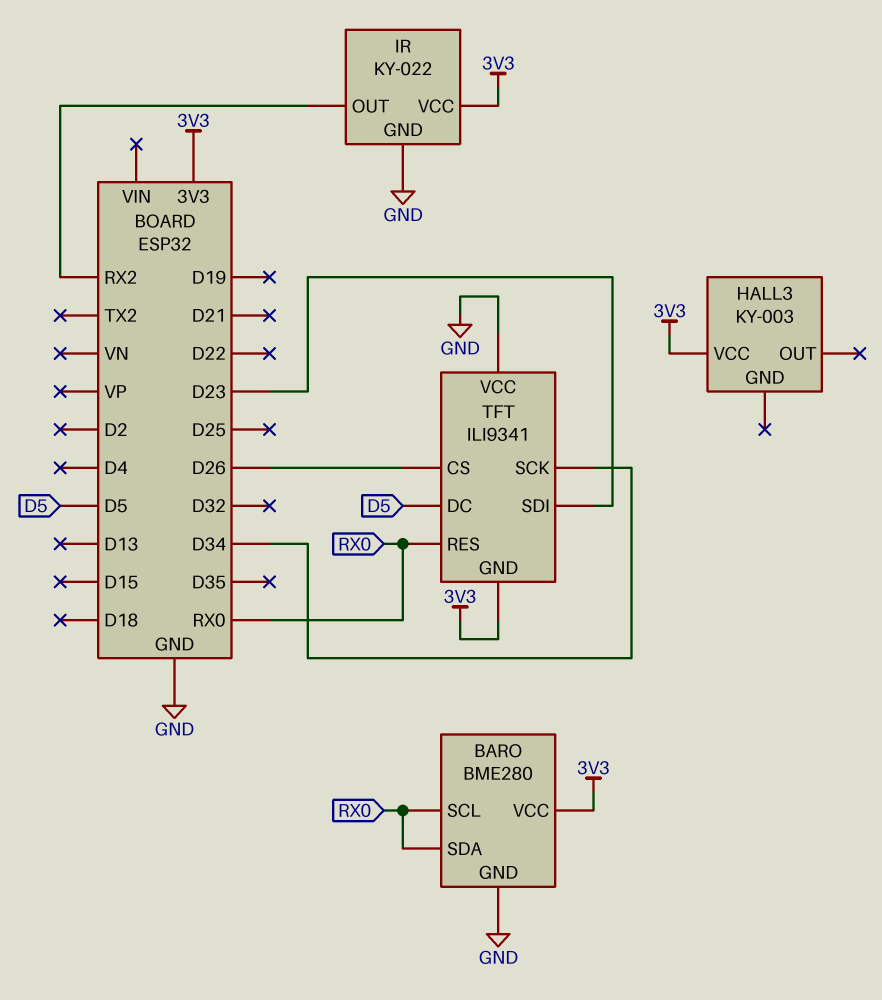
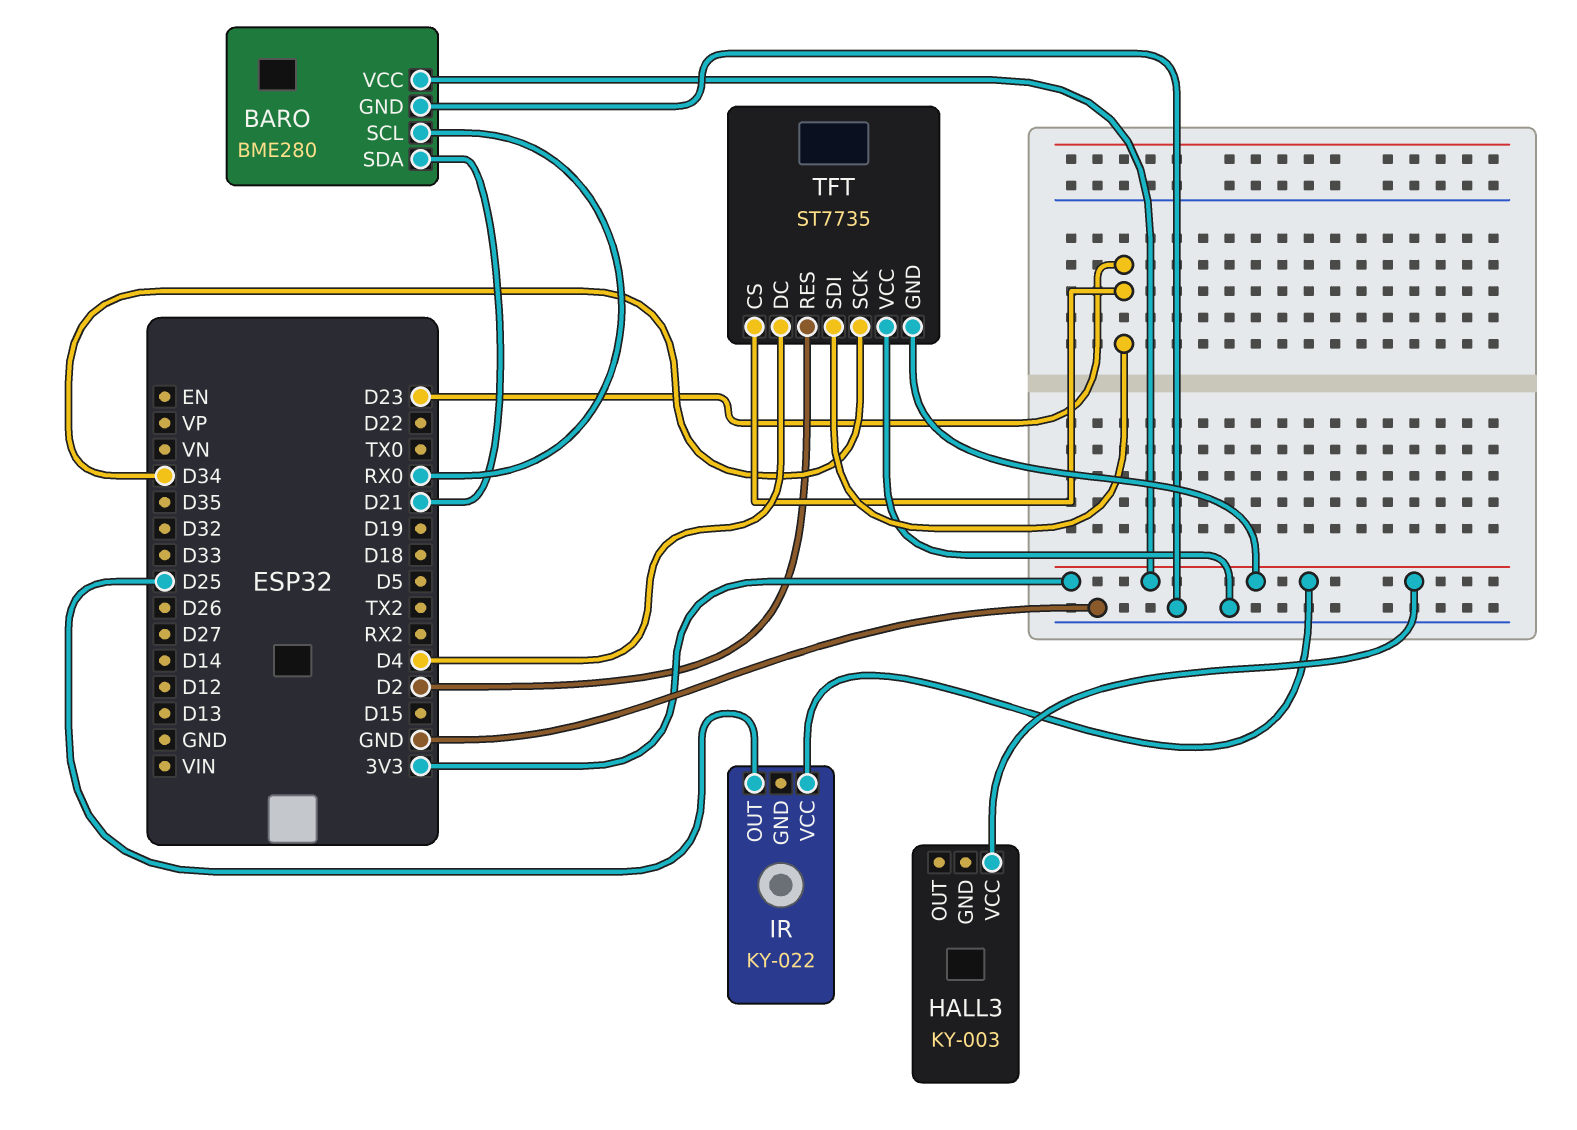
BARO pin SDA: RX0 -> D21
IR pin GND: GND -> none
IR pin OUT: RX2 -> D25
TFT: ILI9341 -> ST7735
TFT pin CS: D26 -> D23
TFT pin DC: D5 -> D4
TFT pin RES: RX0 -> D2

